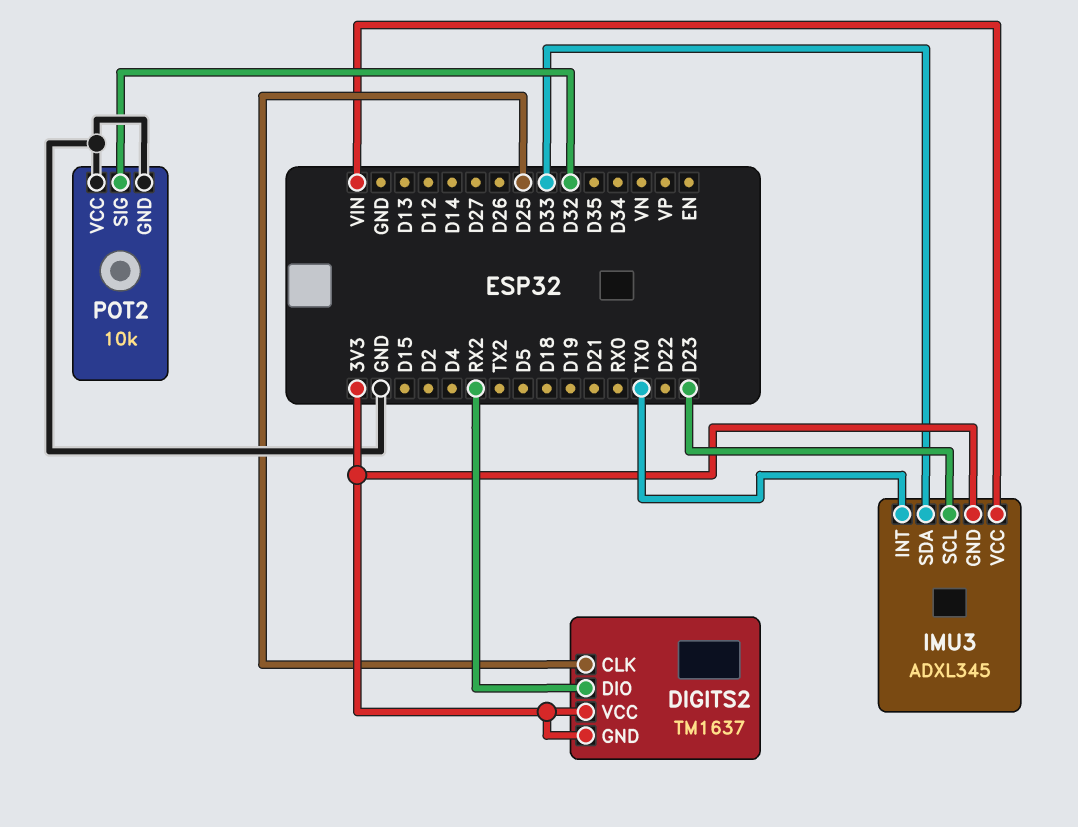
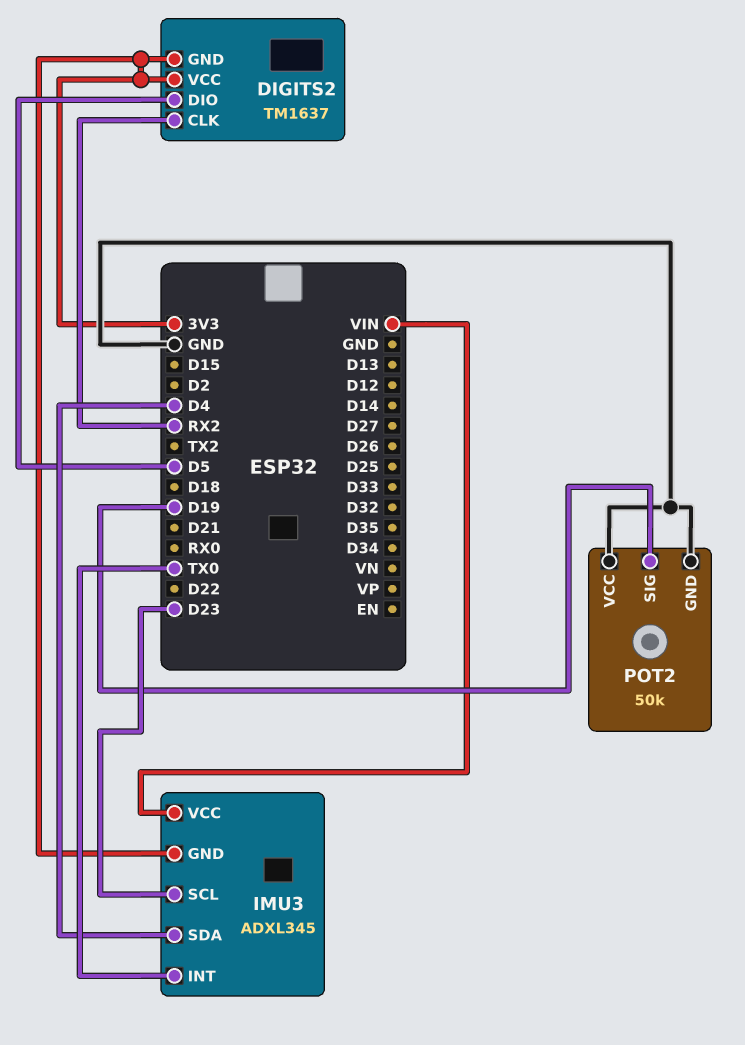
DIGITS2 pin CLK: D25 -> RX2
DIGITS2 pin DIO: RX2 -> D5
IMU3 pin SDA: D33 -> D4
POT2: 10k -> 50k
POT2 pin SIG: D32 -> D19

